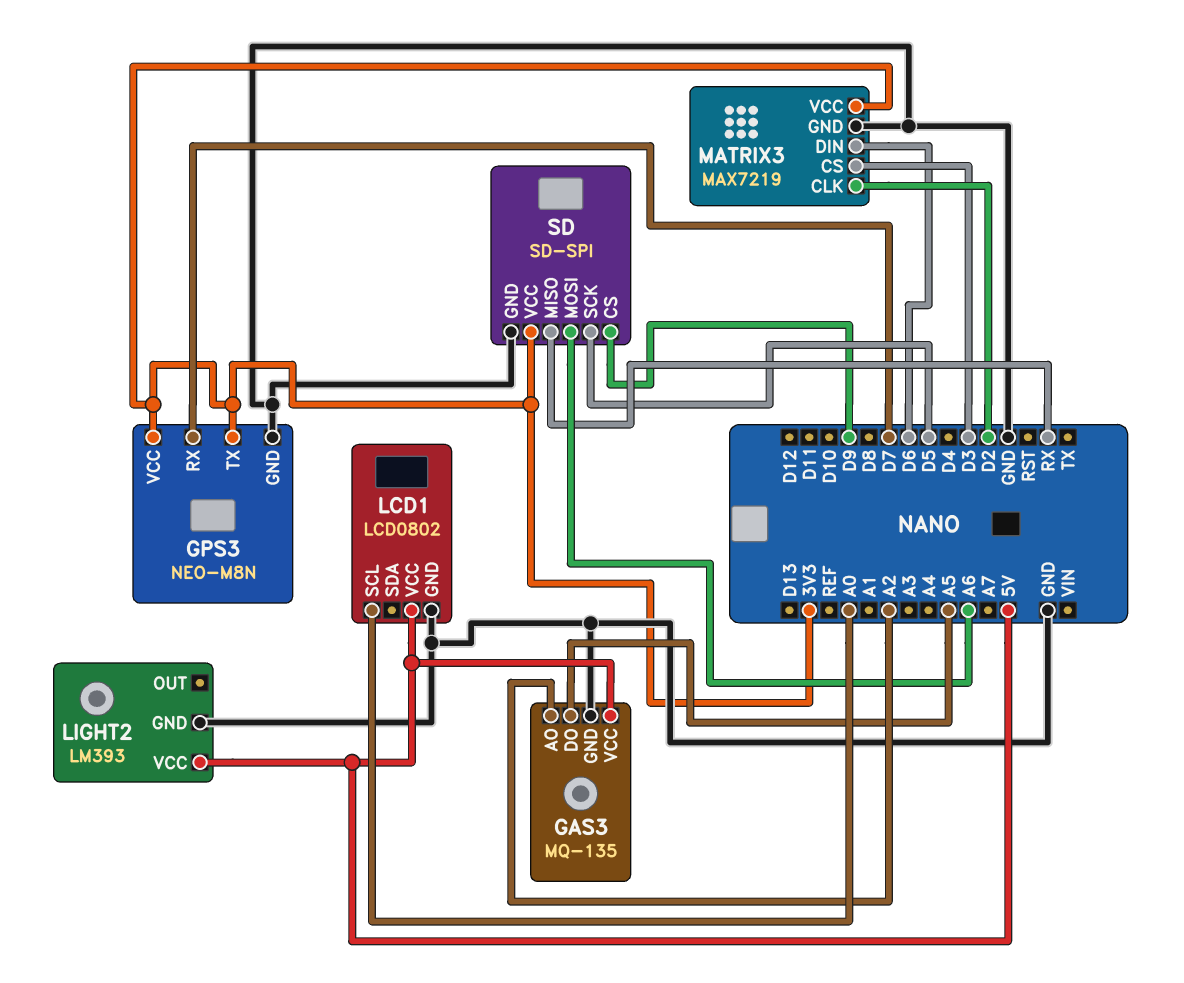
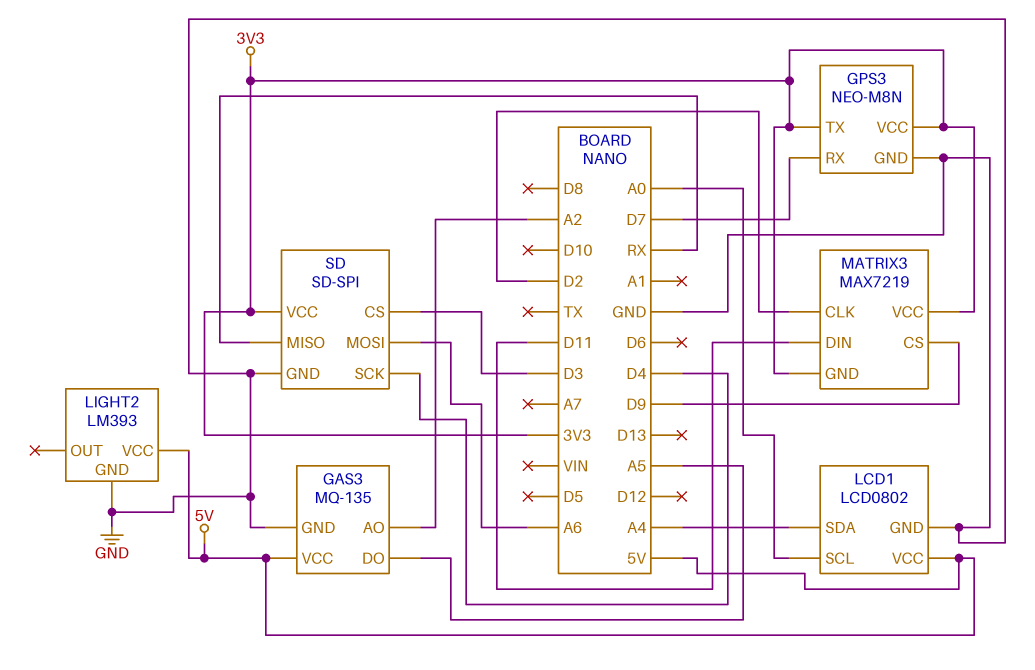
LCD1 pin SDA: none -> A4
MATRIX3 pin CS: D3 -> D9
MATRIX3 pin DIN: D6 -> D11
MATRIX3 pin GND: GND -> 3V3
SD pin CS: D9 -> D3
SD pin SCK: D5 -> D4

